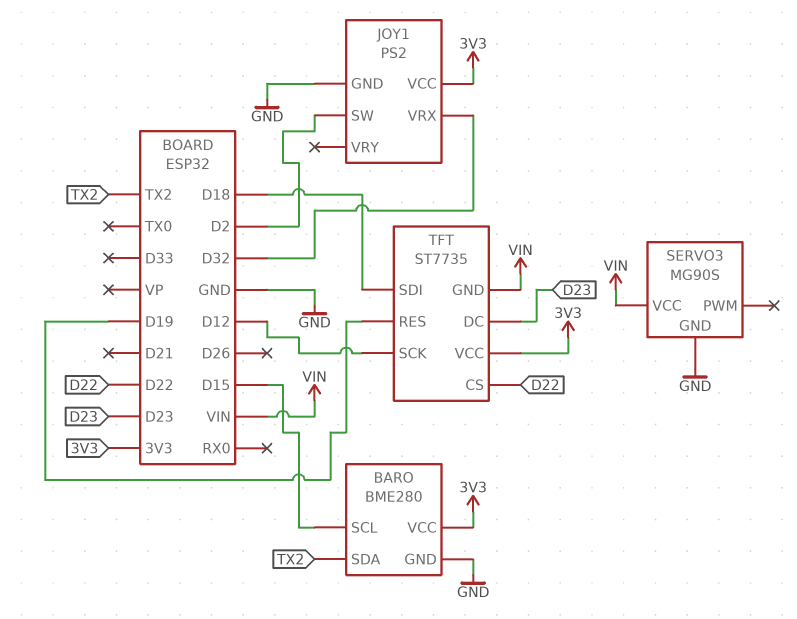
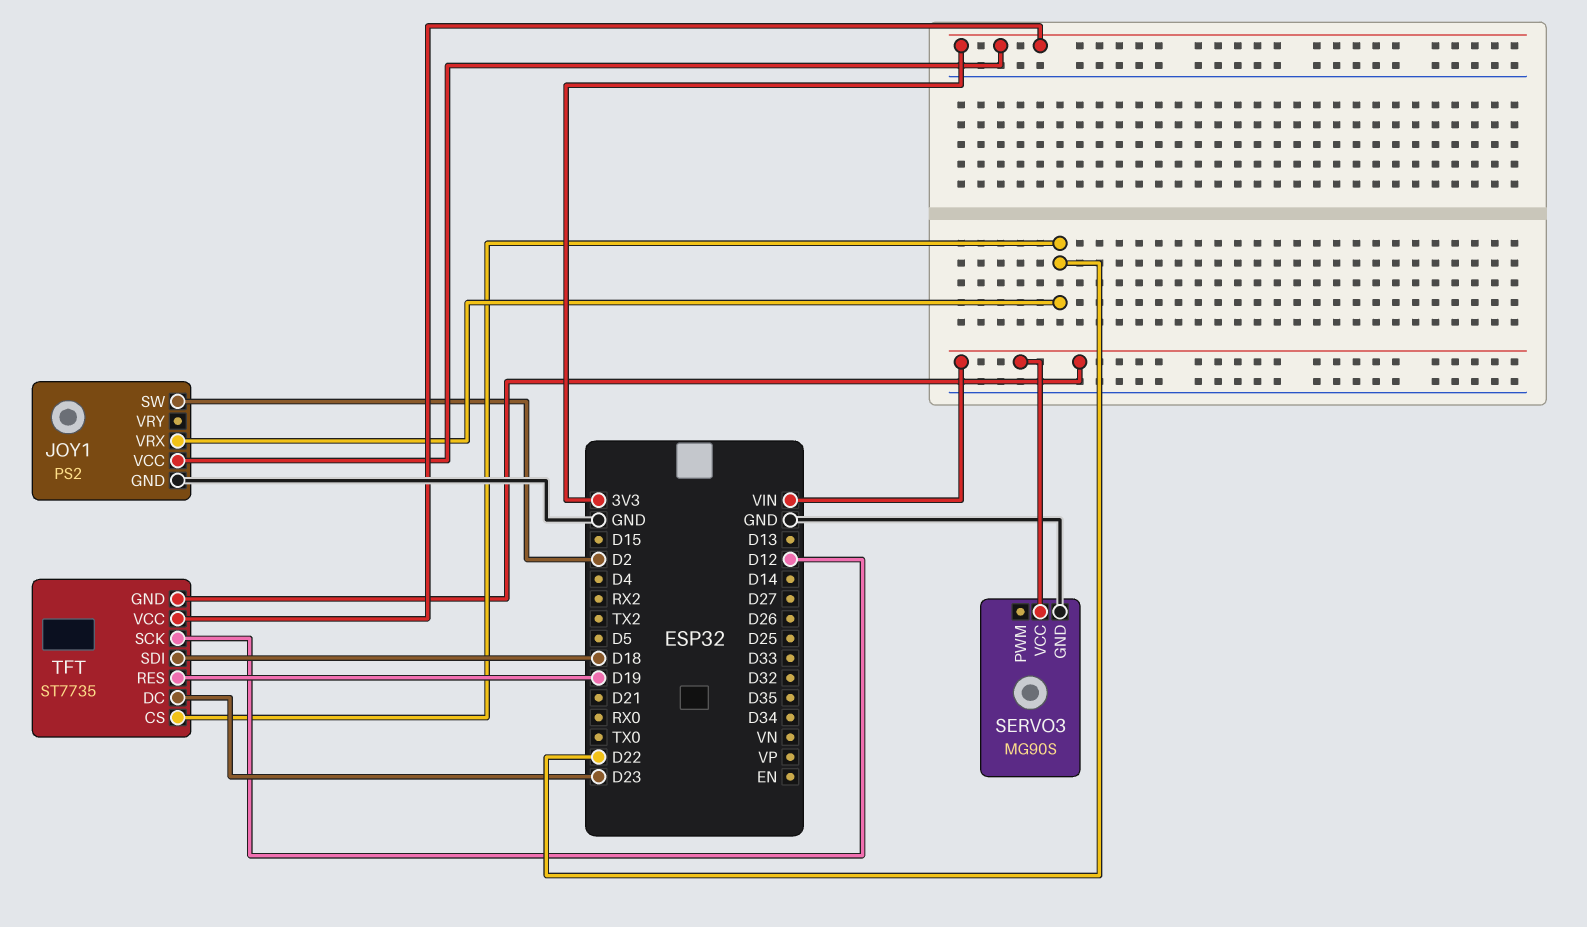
BARO: BME280 -> none
BARO pin GND: GND -> none
BARO pin SCL: D15 -> none
BARO pin SDA: TX2 -> none
BARO pin VCC: 3V3 -> none
JOY1 pin VRX: D32 -> D22

